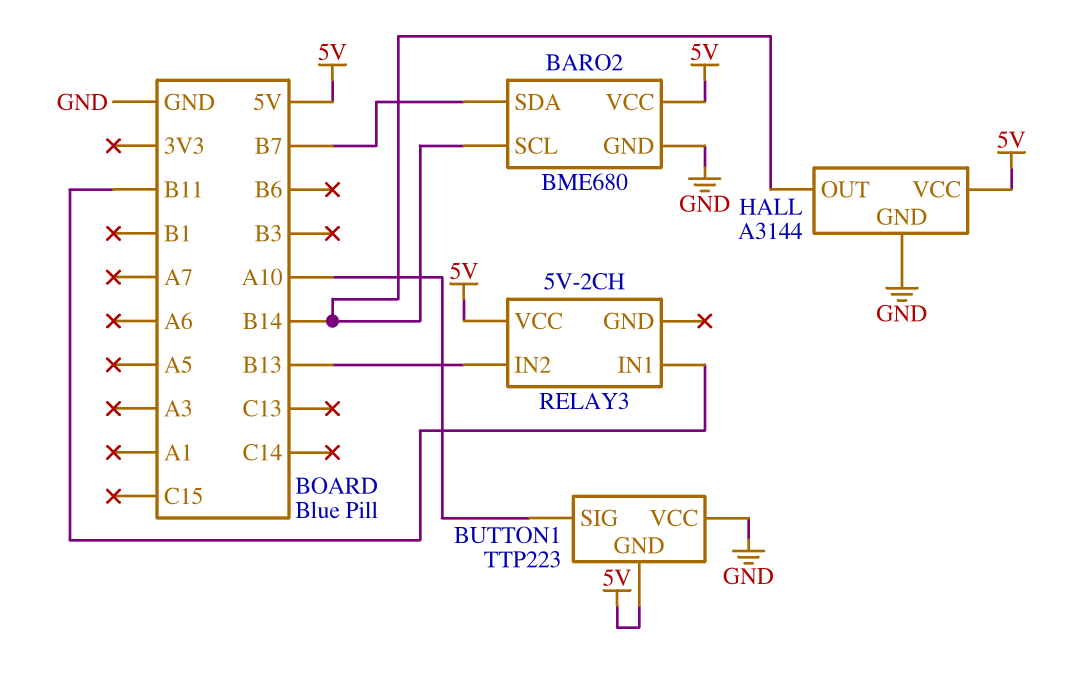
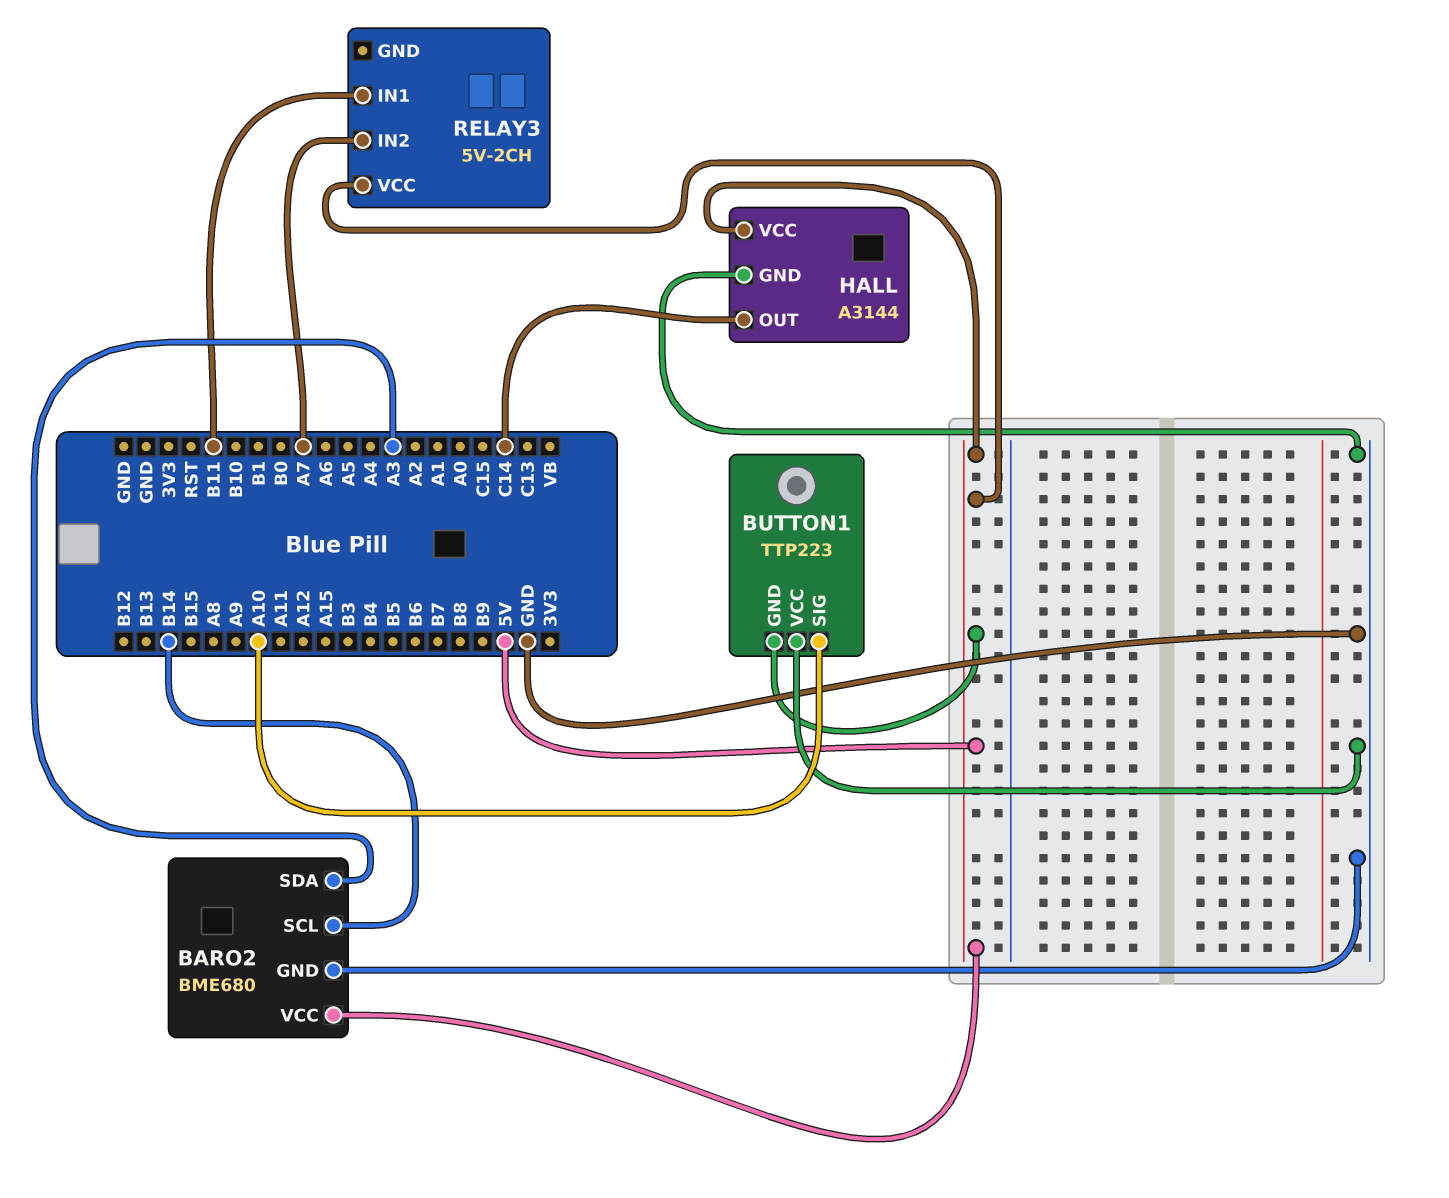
BARO2 pin SDA: B7 -> A3
HALL pin OUT: B14 -> C14
RELAY3 pin IN2: B13 -> A7

